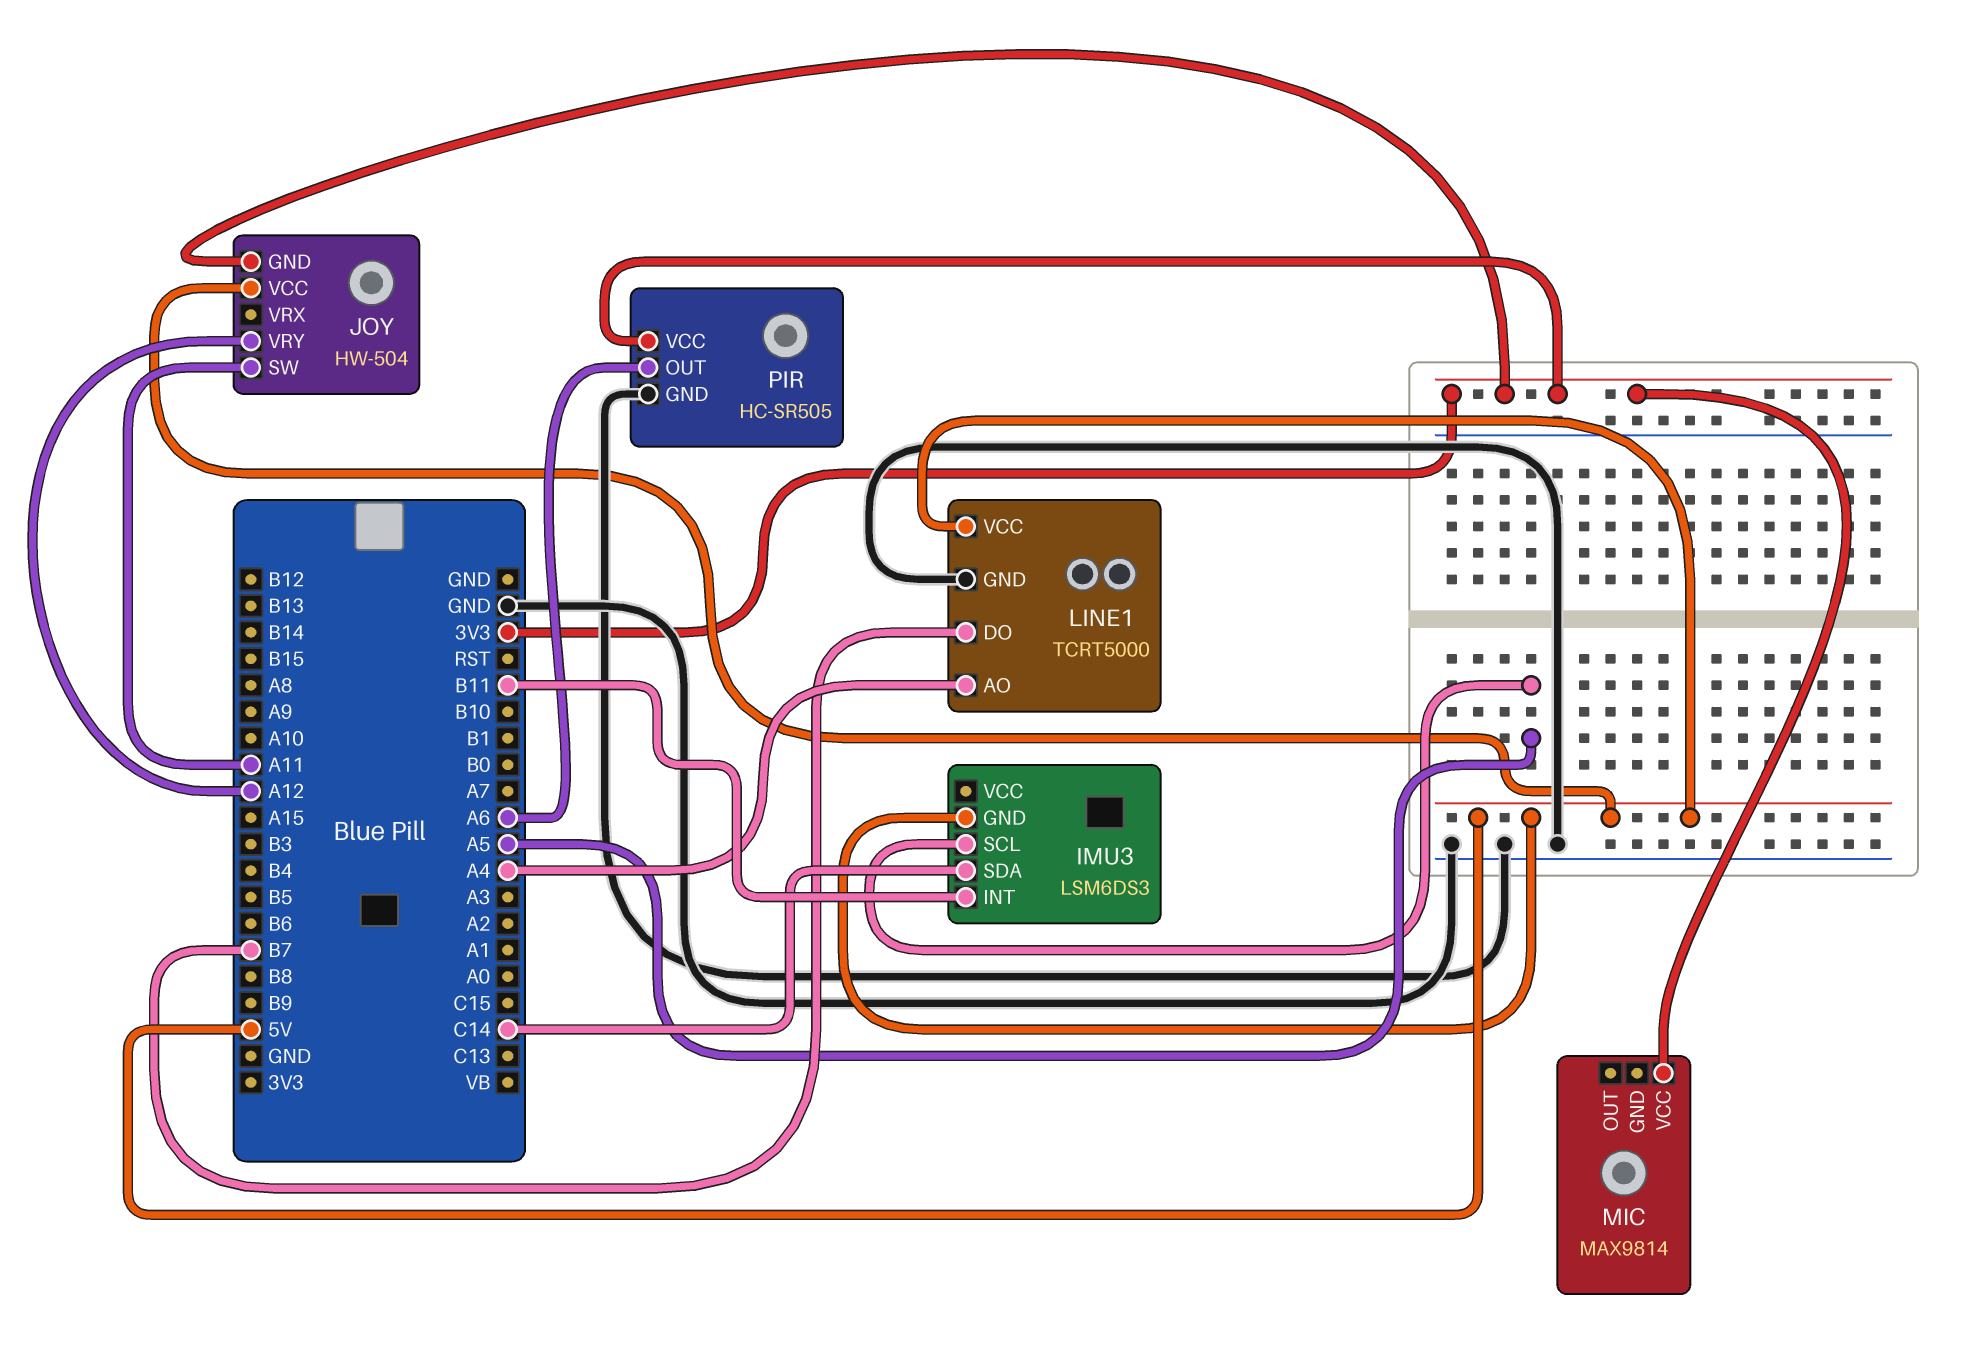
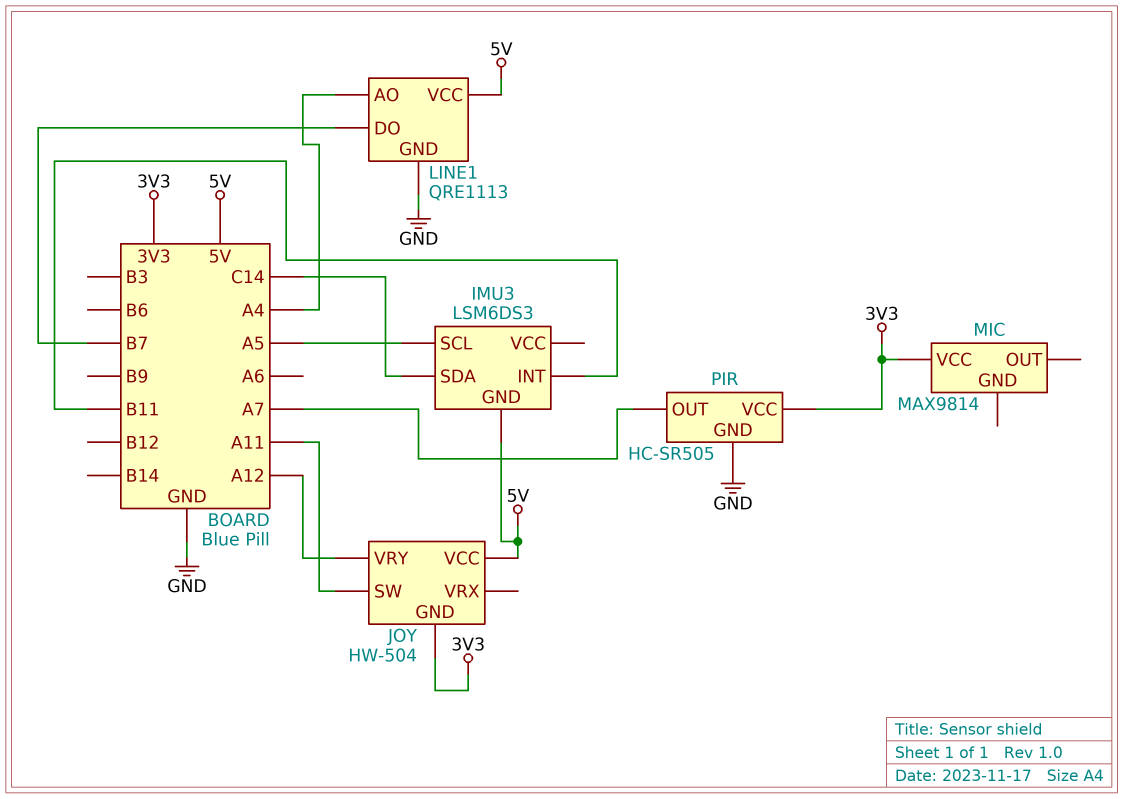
LINE1: TCRT5000 -> QRE1113
PIR pin OUT: A6 -> A7

